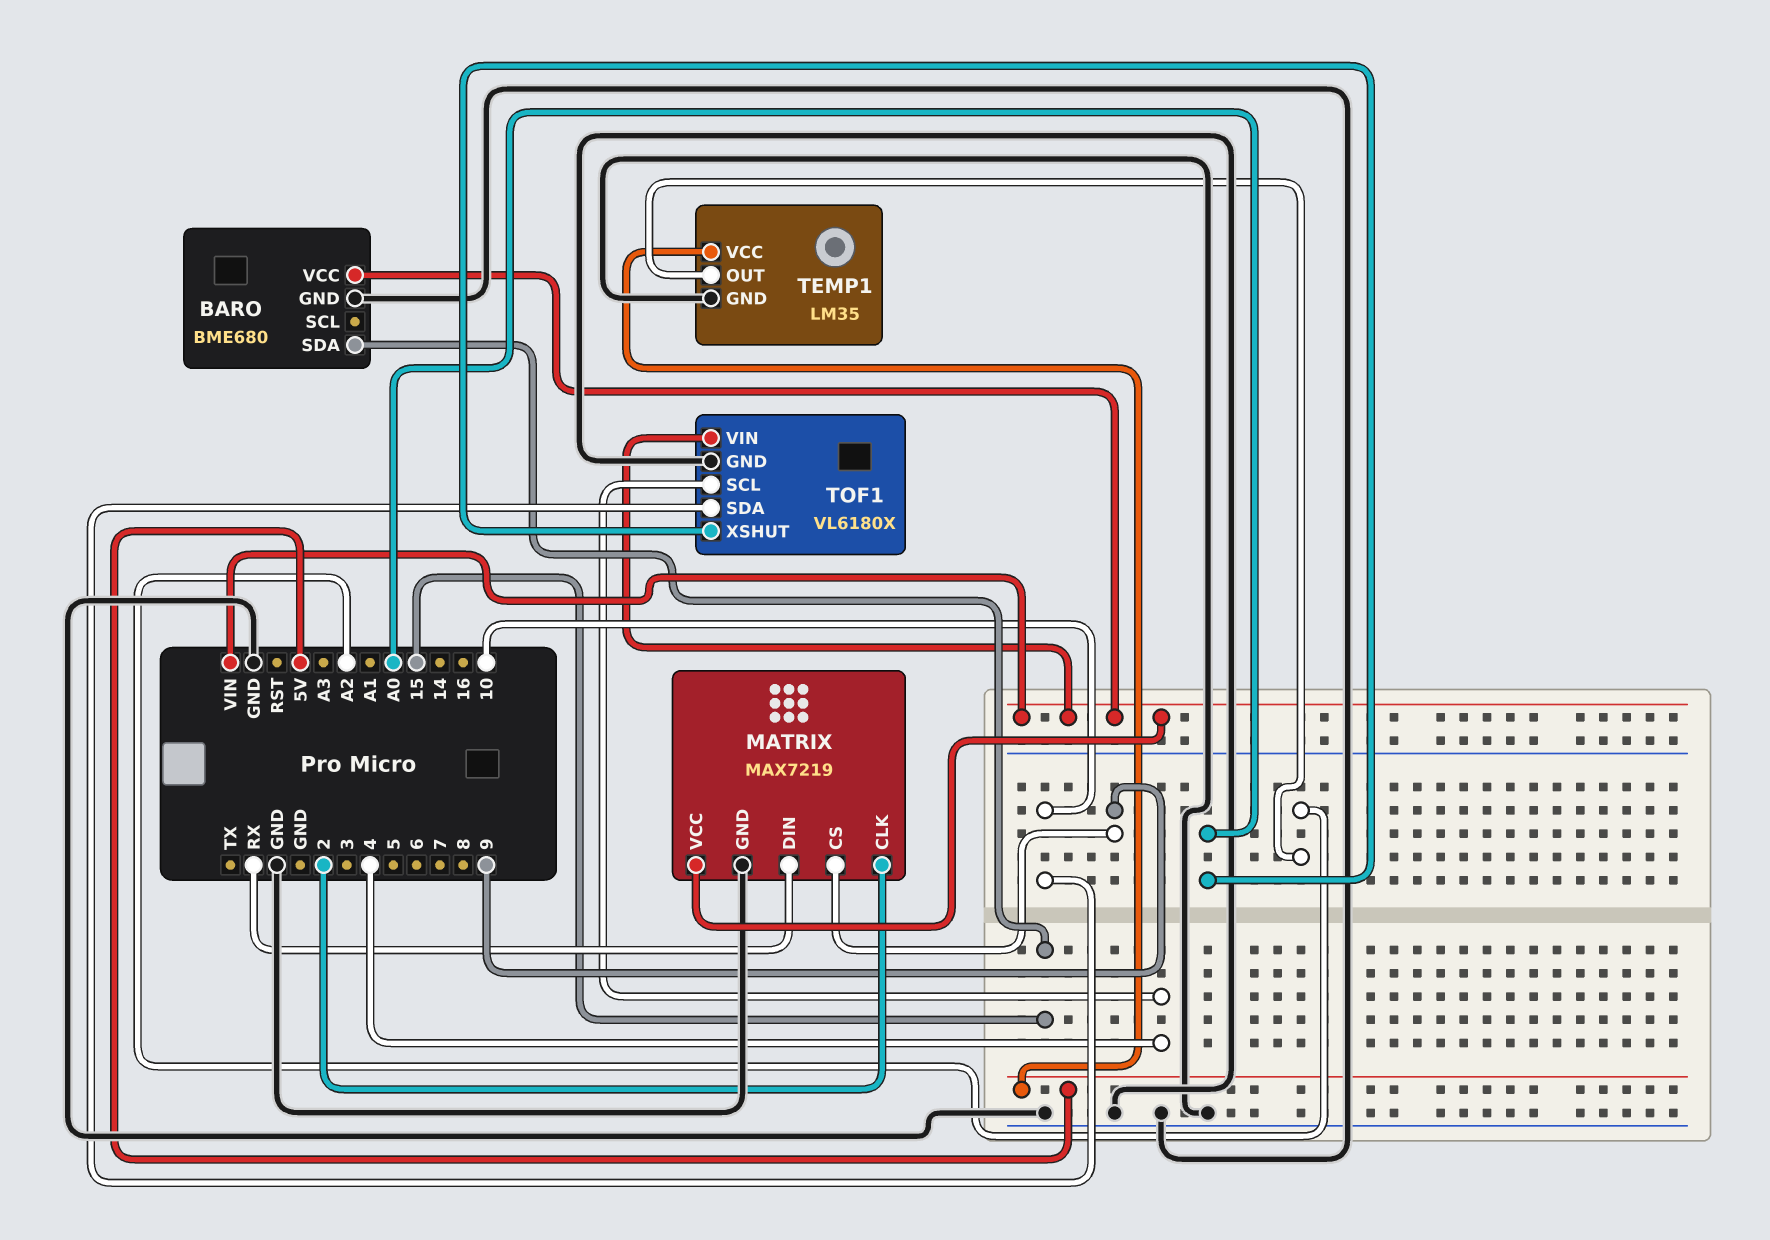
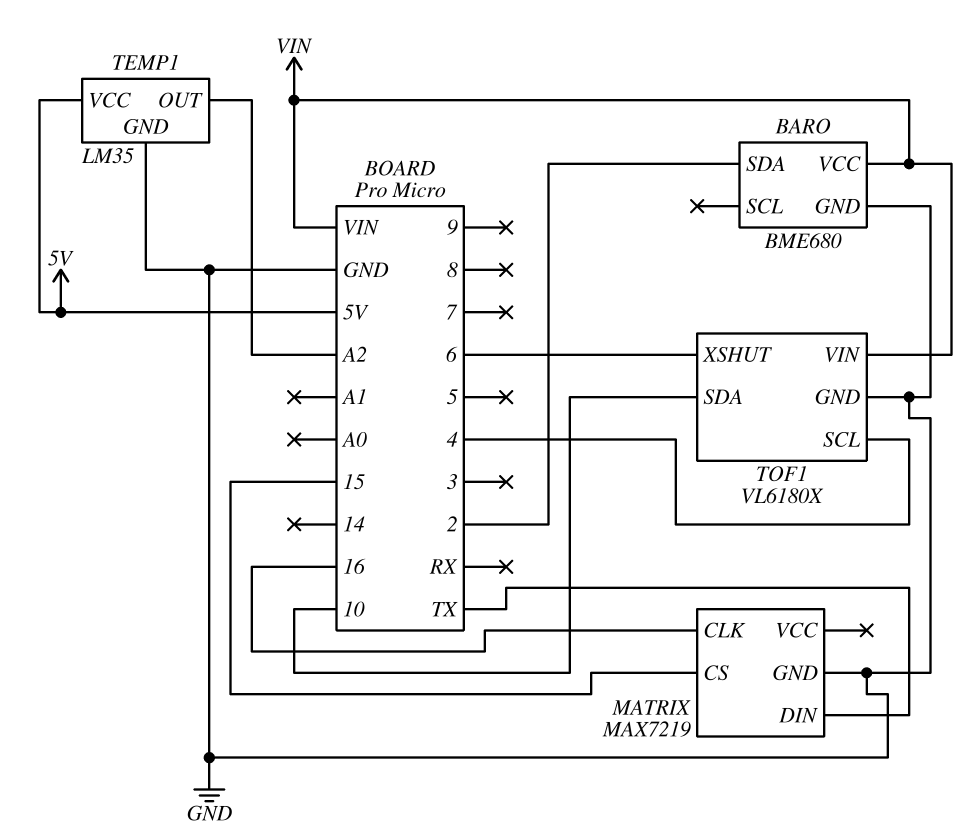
BARO pin SDA: 15 -> 2
MATRIX pin CLK: 2 -> 16
MATRIX pin CS: 9 -> 15
MATRIX pin DIN: RX -> TX
MATRIX pin VCC: VIN -> none
TOF1 pin XSHUT: A0 -> 6

